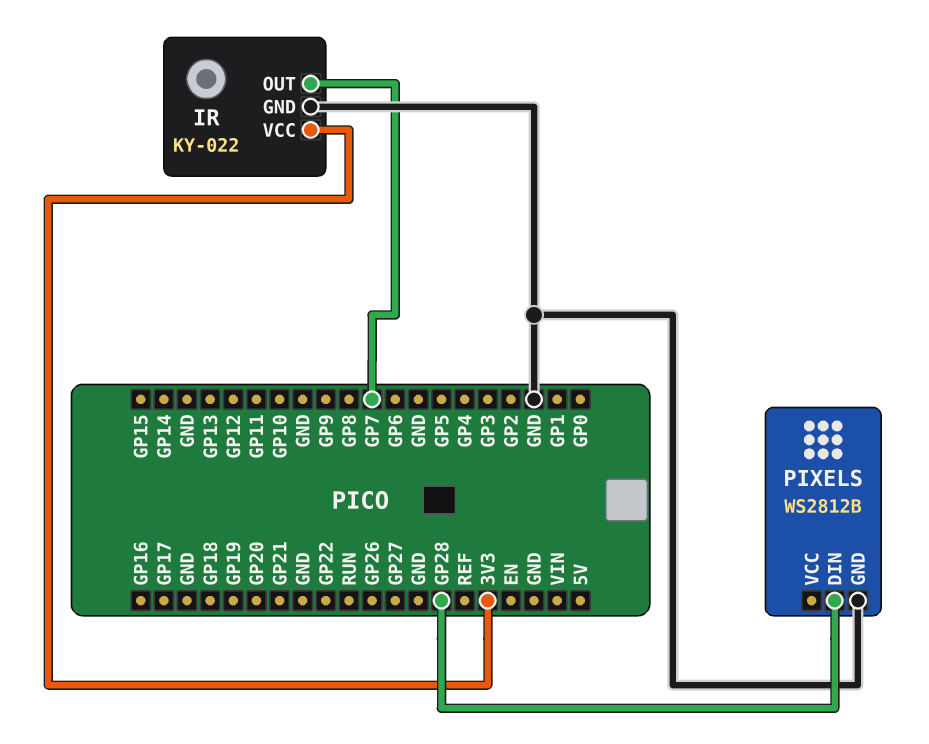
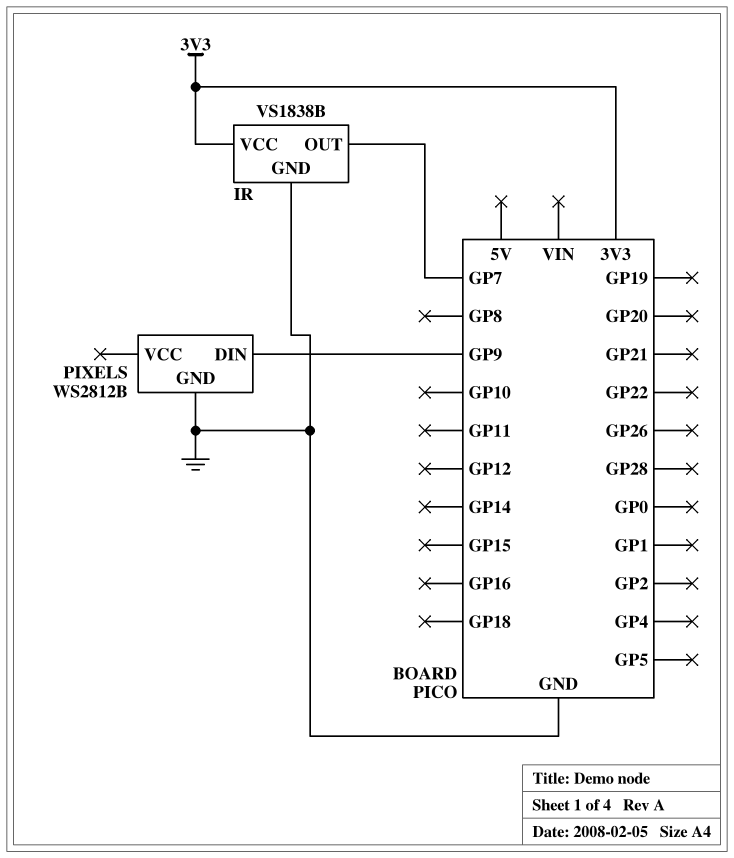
IR: KY-022 -> VS1838B
PIXELS pin DIN: GP28 -> GP9

